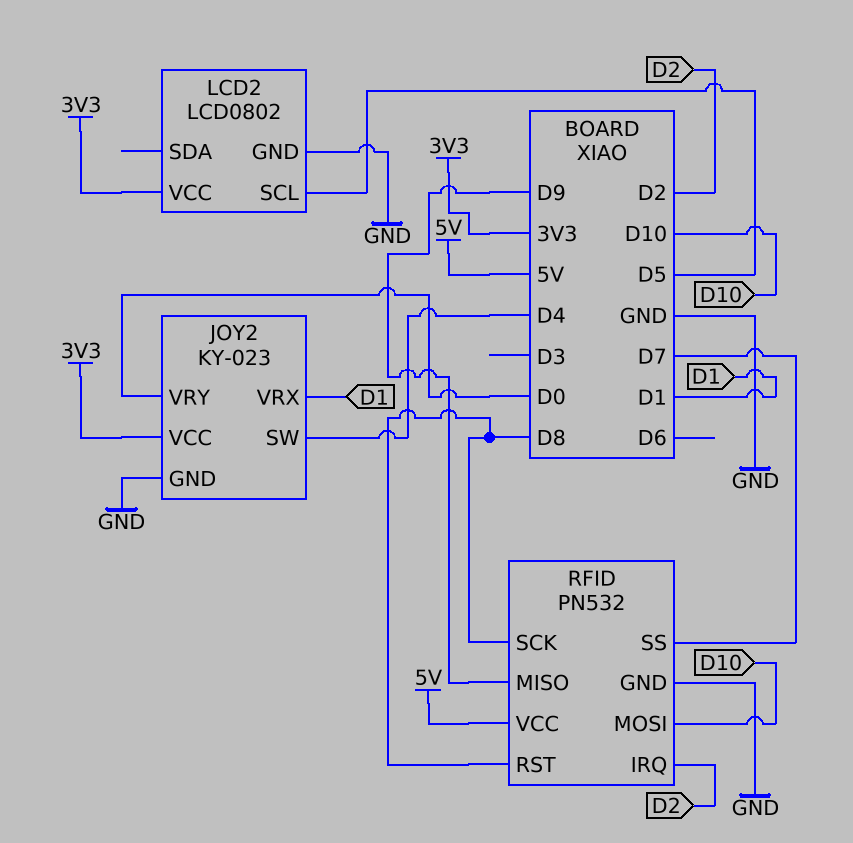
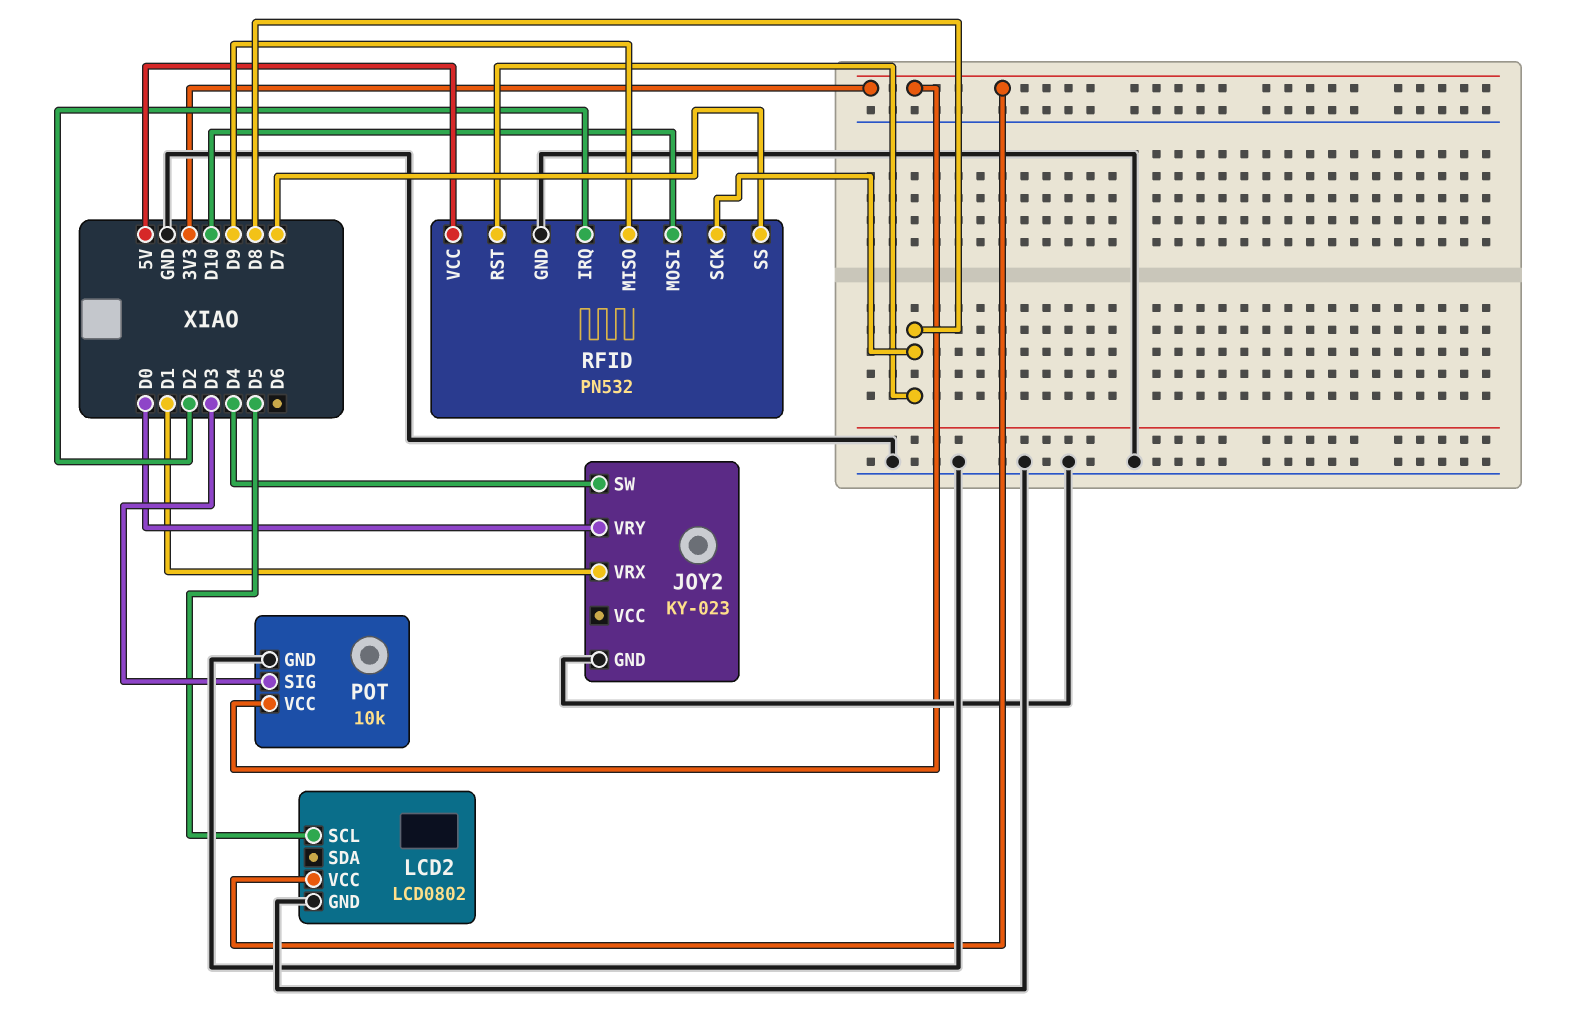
JOY2 pin VCC: 3V3 -> none
POT: none -> 10k
POT pin GND: none -> GND
POT pin SIG: none -> D3
POT pin VCC: none -> 3V3

